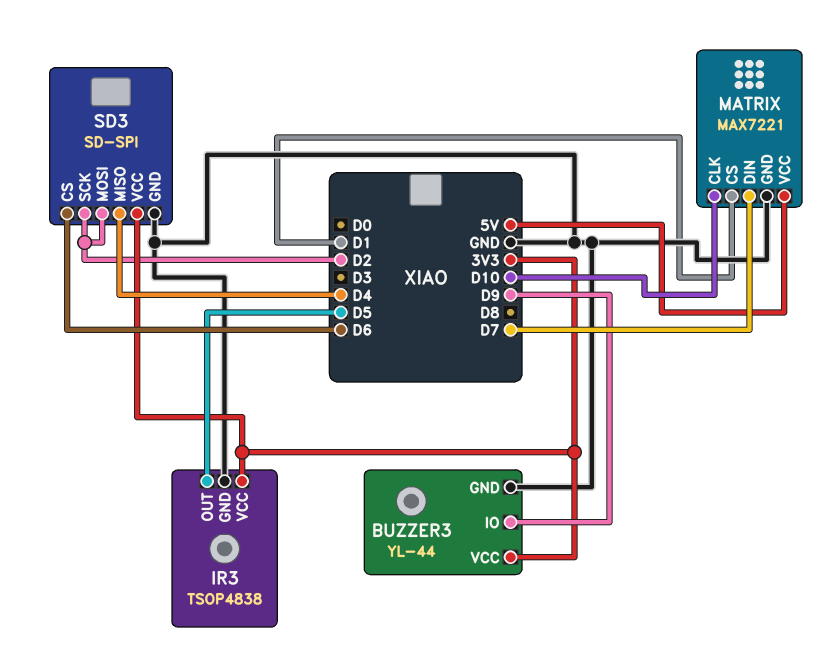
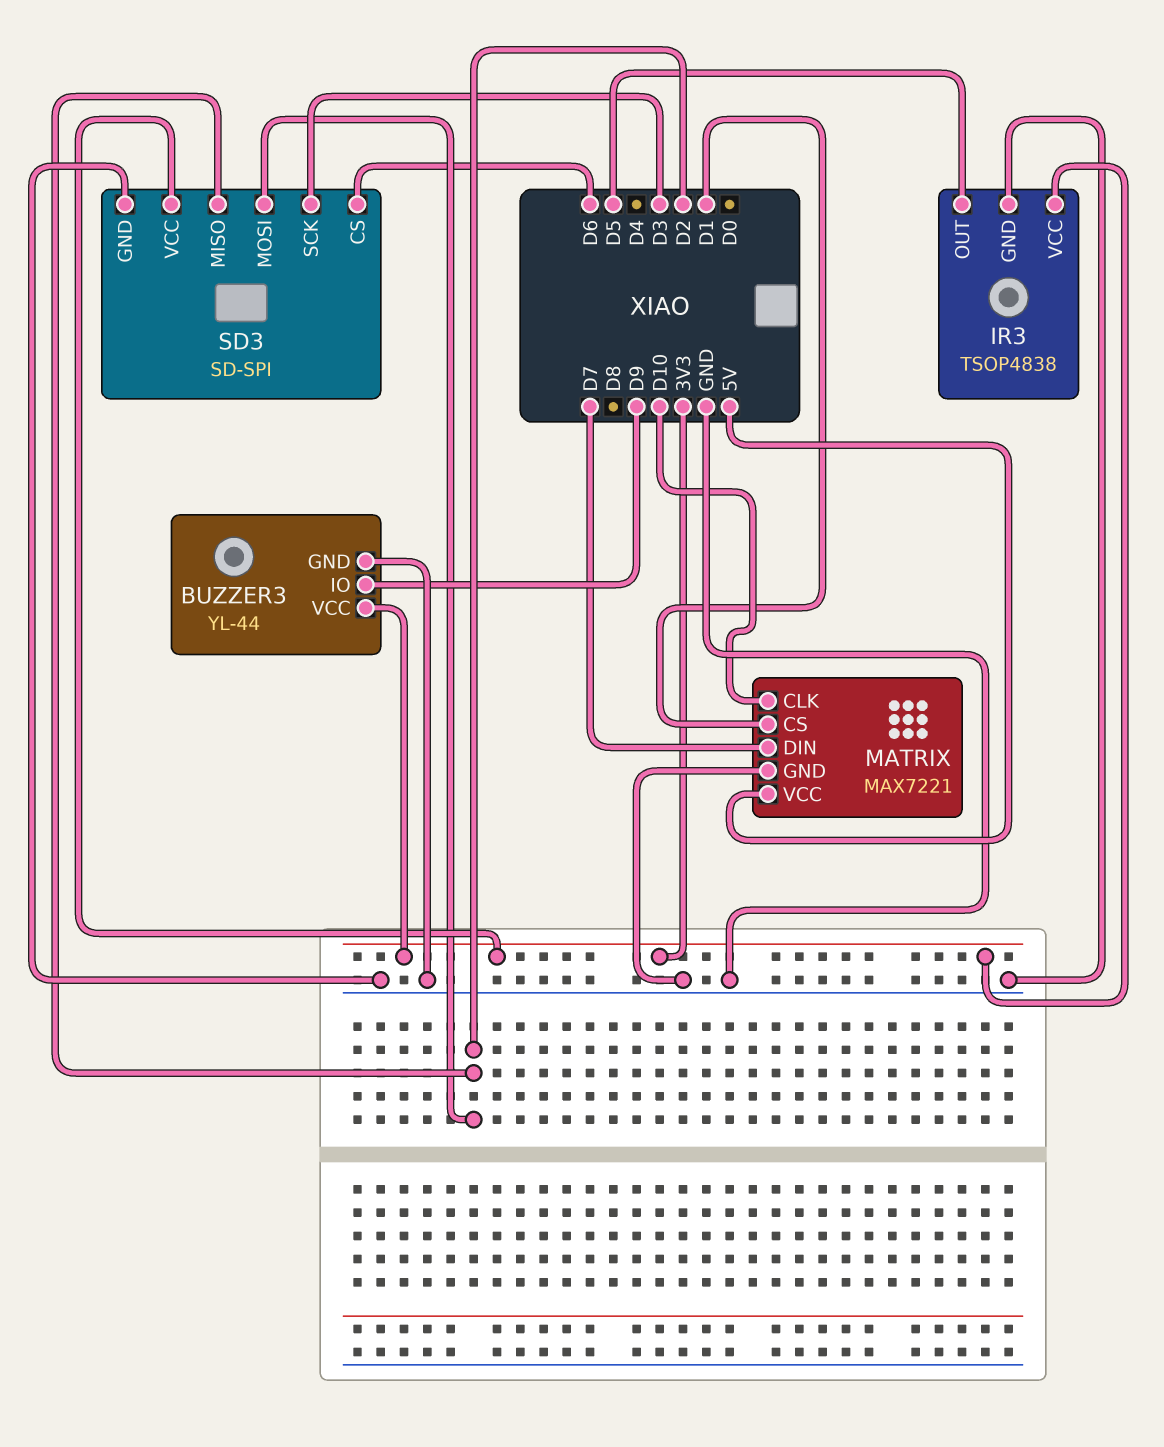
SD3 pin MISO: D4 -> D2
SD3 pin SCK: D2 -> D3

